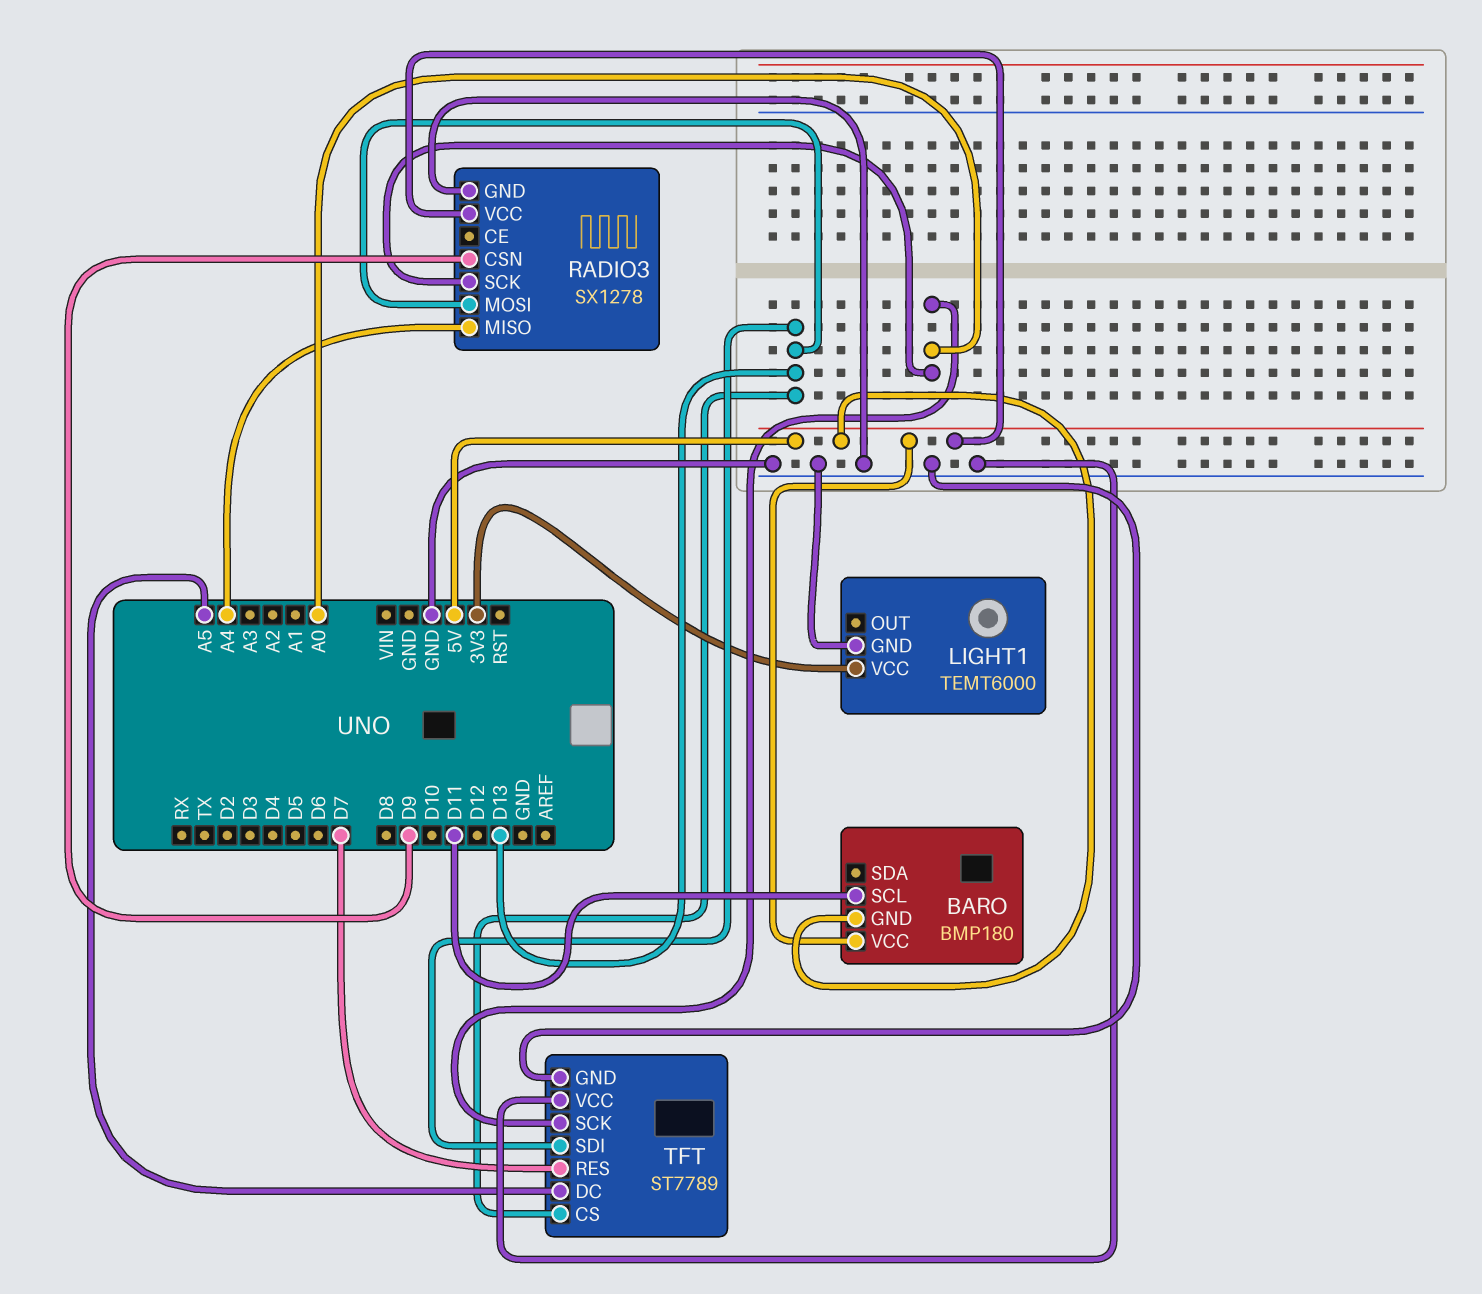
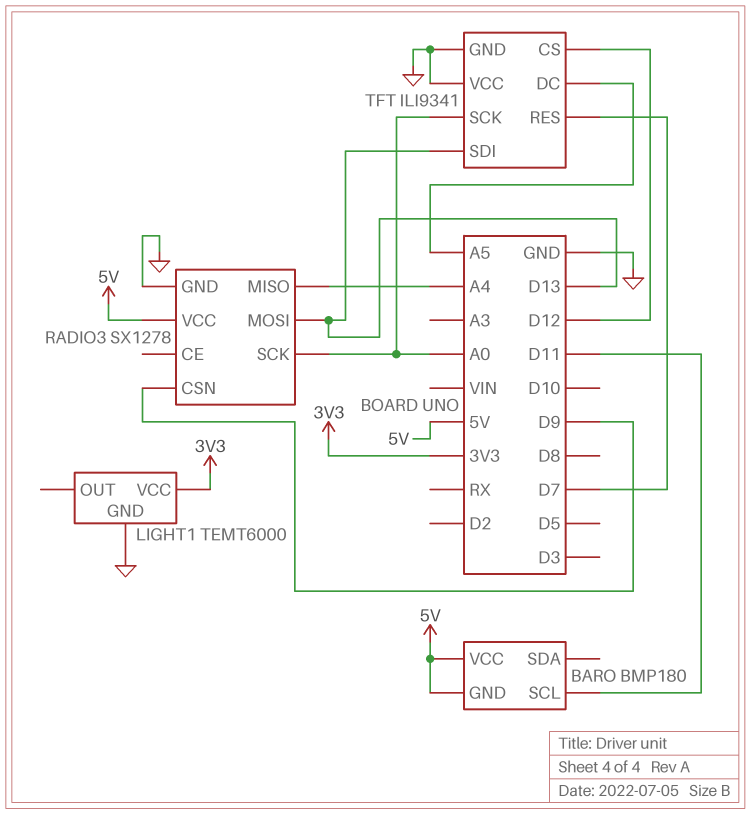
TFT: ST7789 -> ILI9341
TFT pin CS: D13 -> D12

